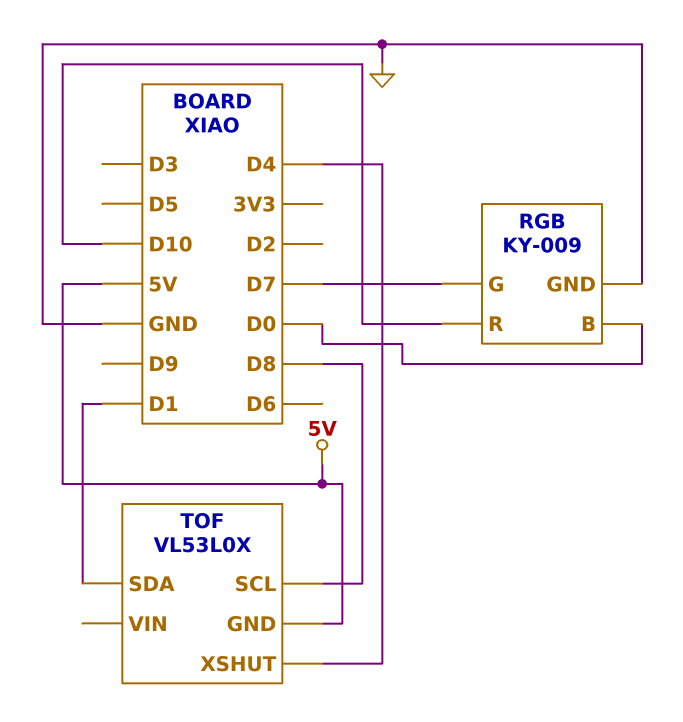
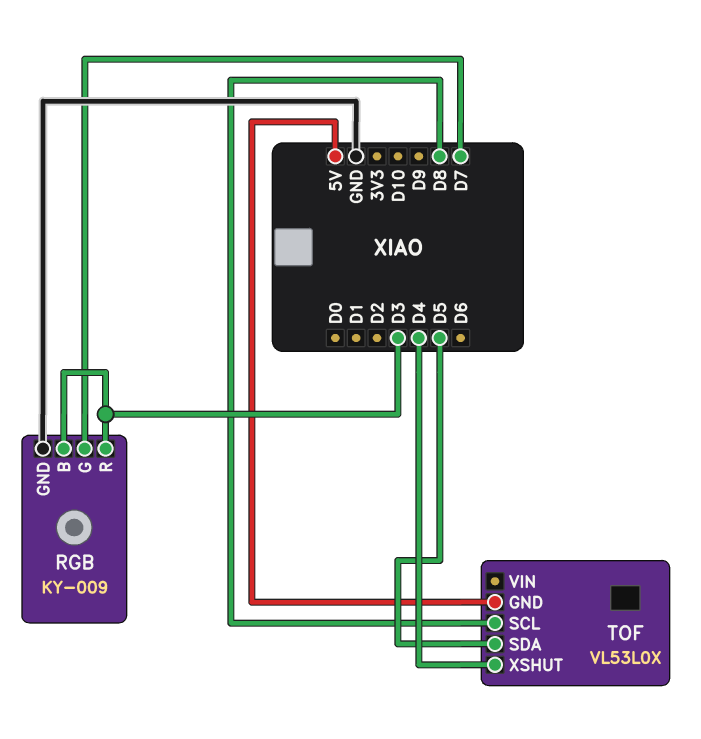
RGB pin B: D0 -> D3
RGB pin R: D10 -> D3
TOF pin SDA: D1 -> D5

